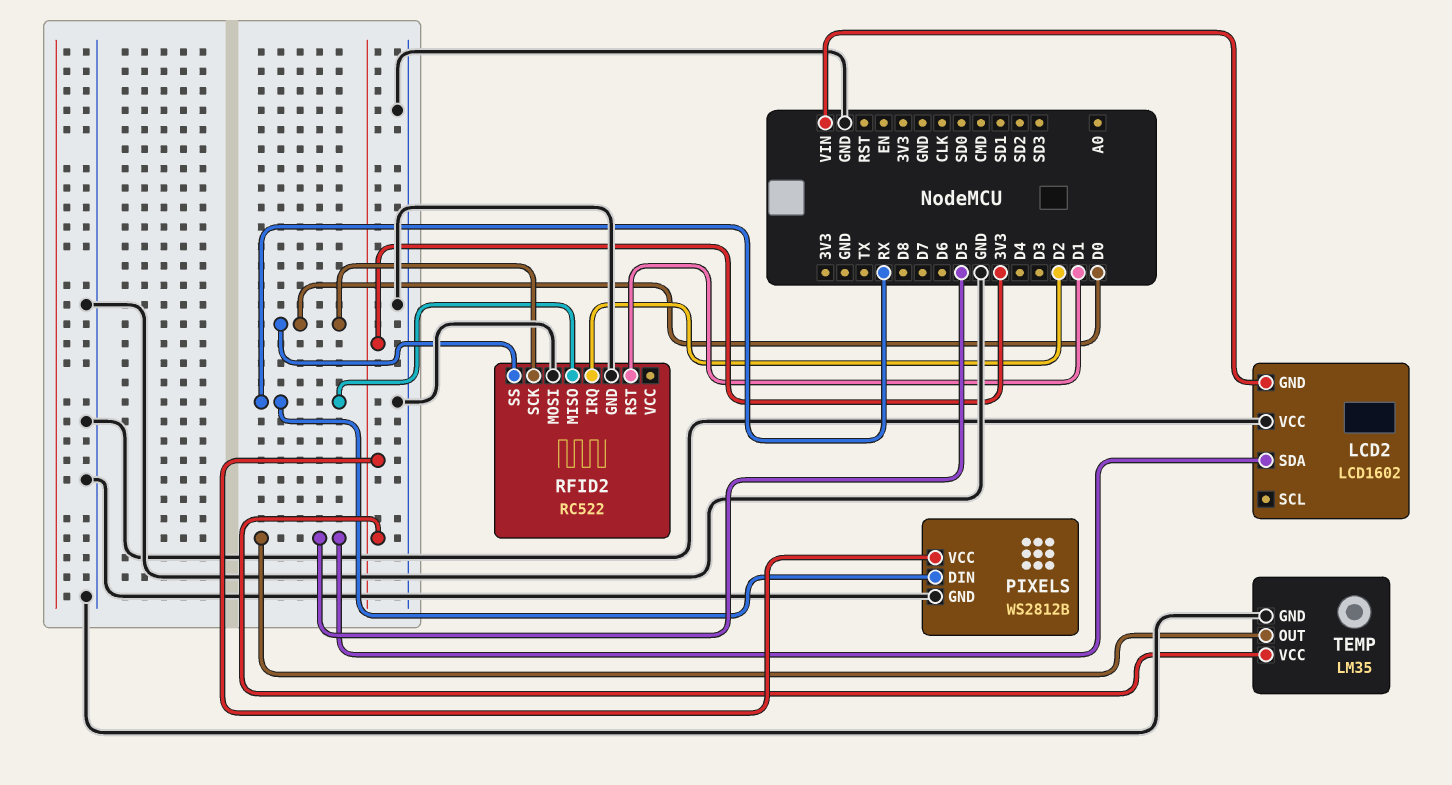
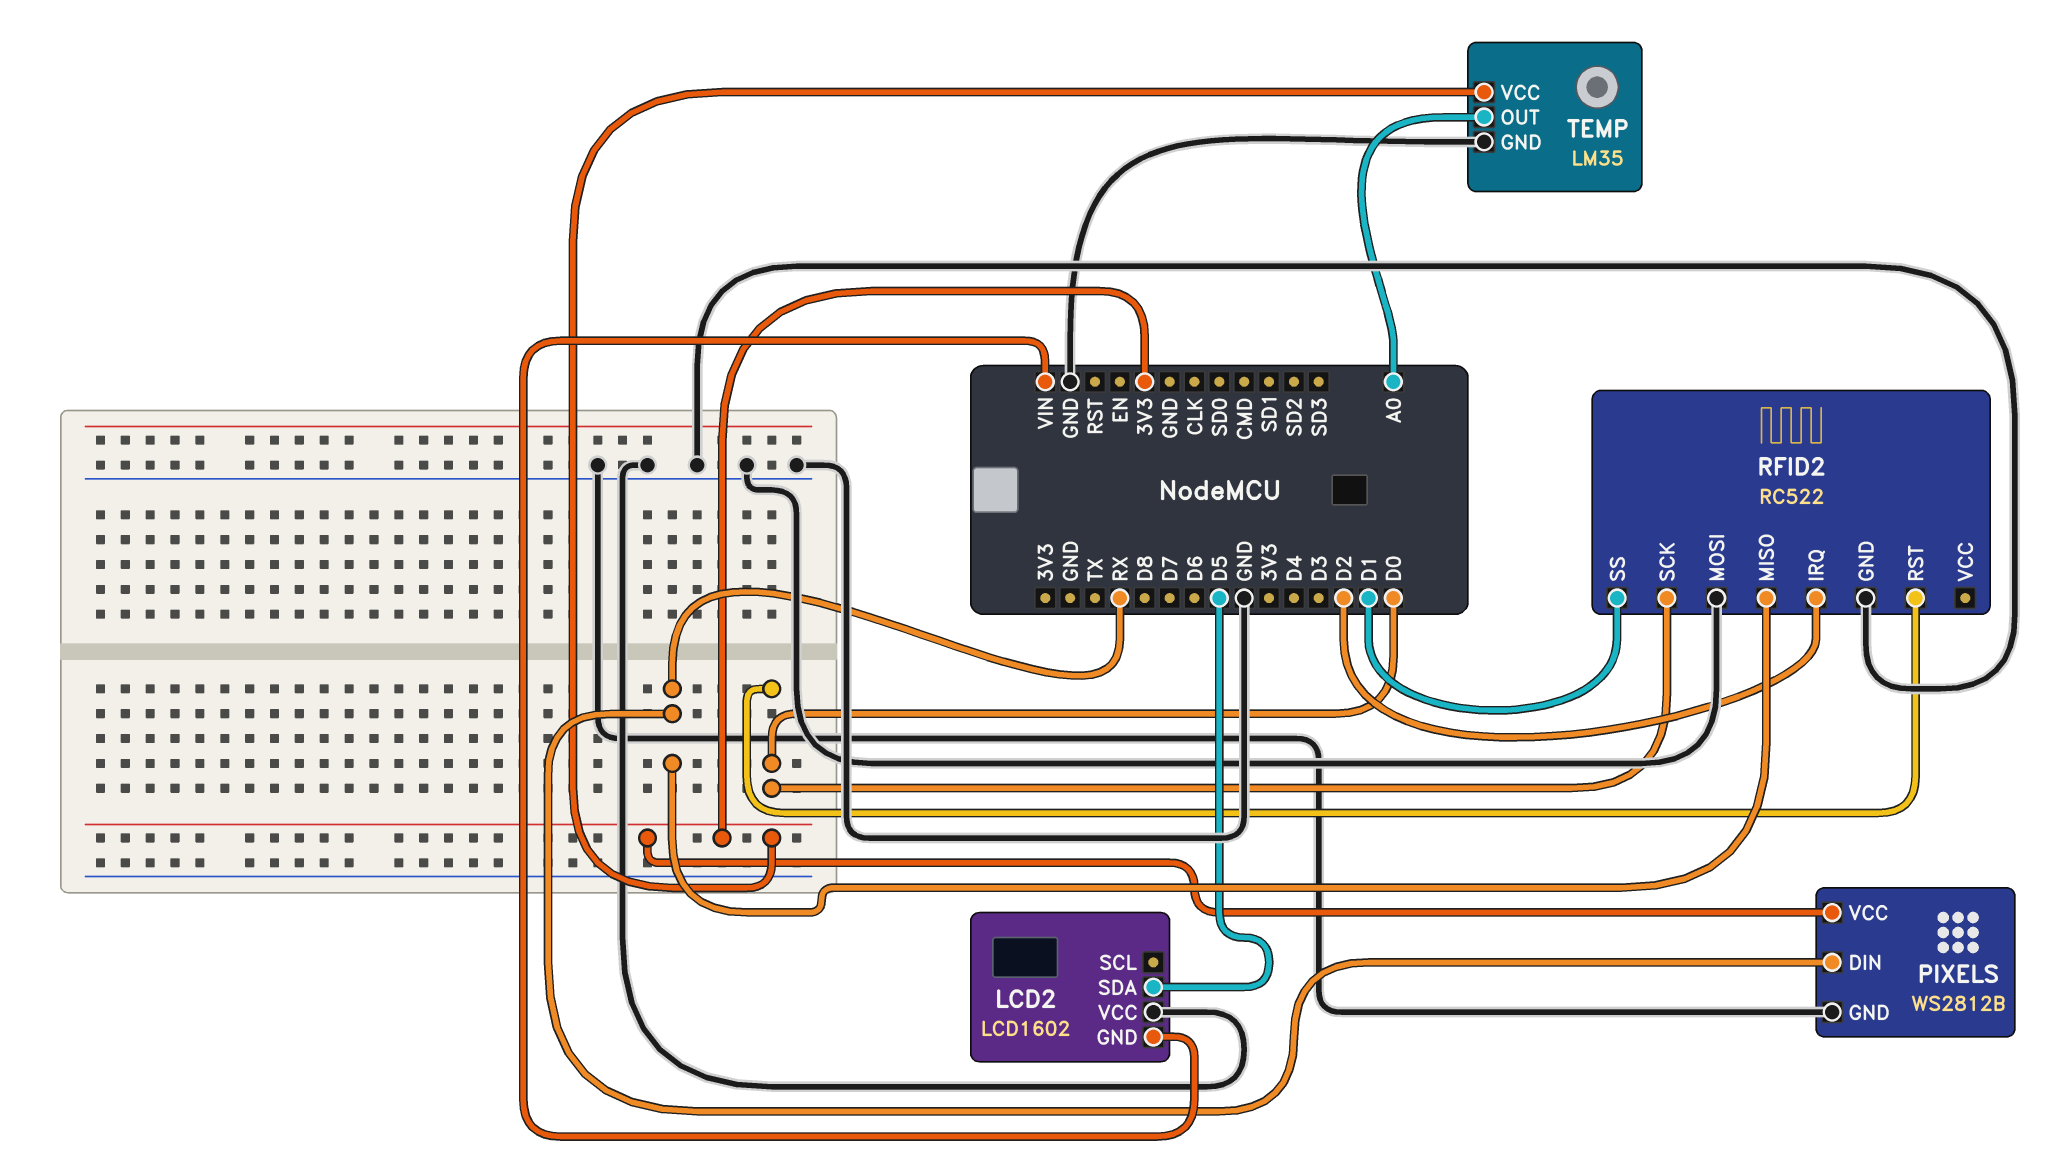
RFID2 pin RST: D1 -> D0
RFID2 pin SS: D0 -> D1
TEMP pin OUT: D5 -> A0

